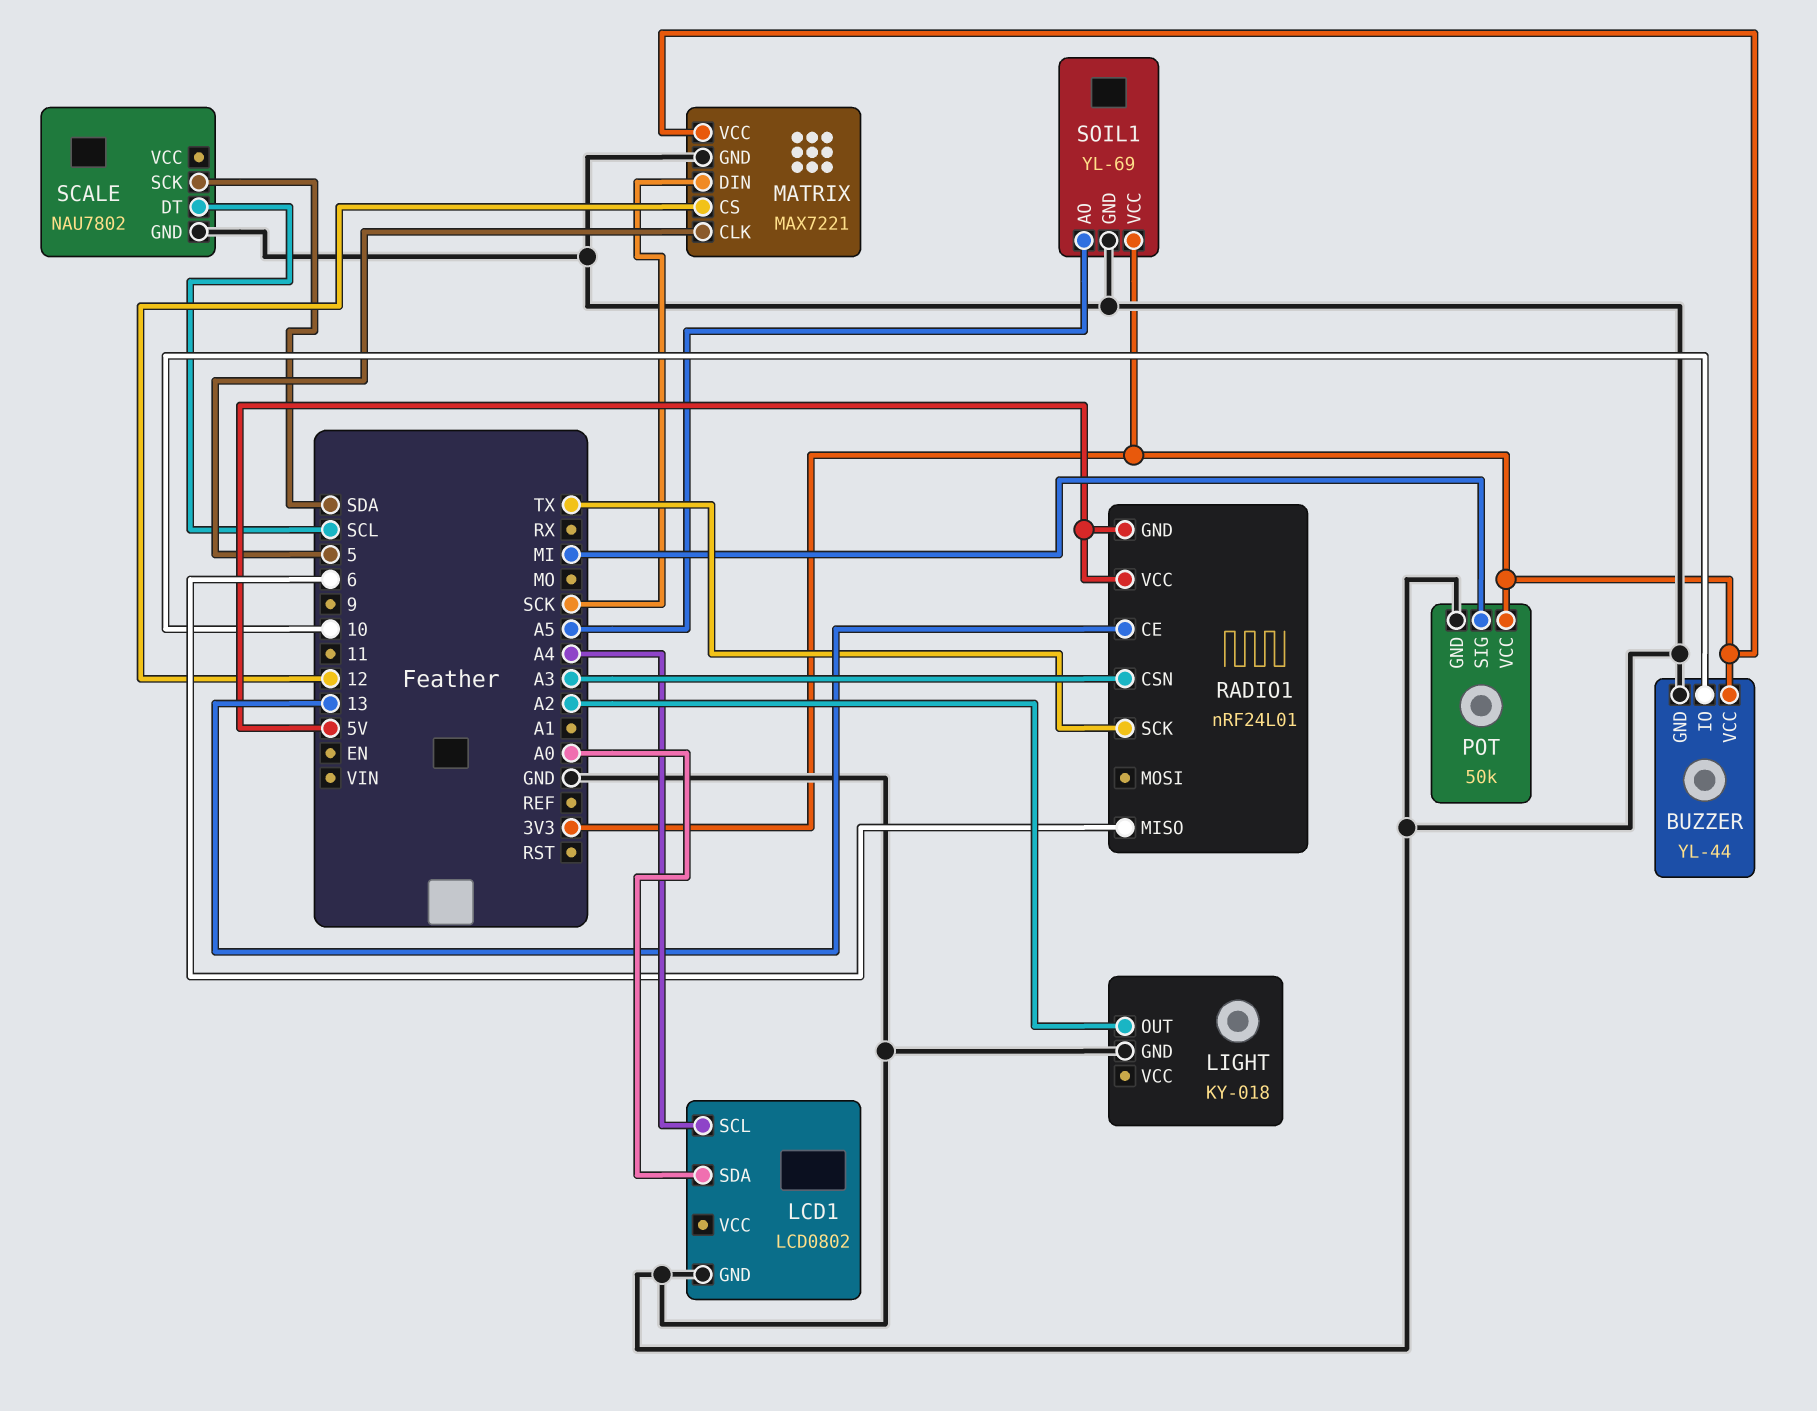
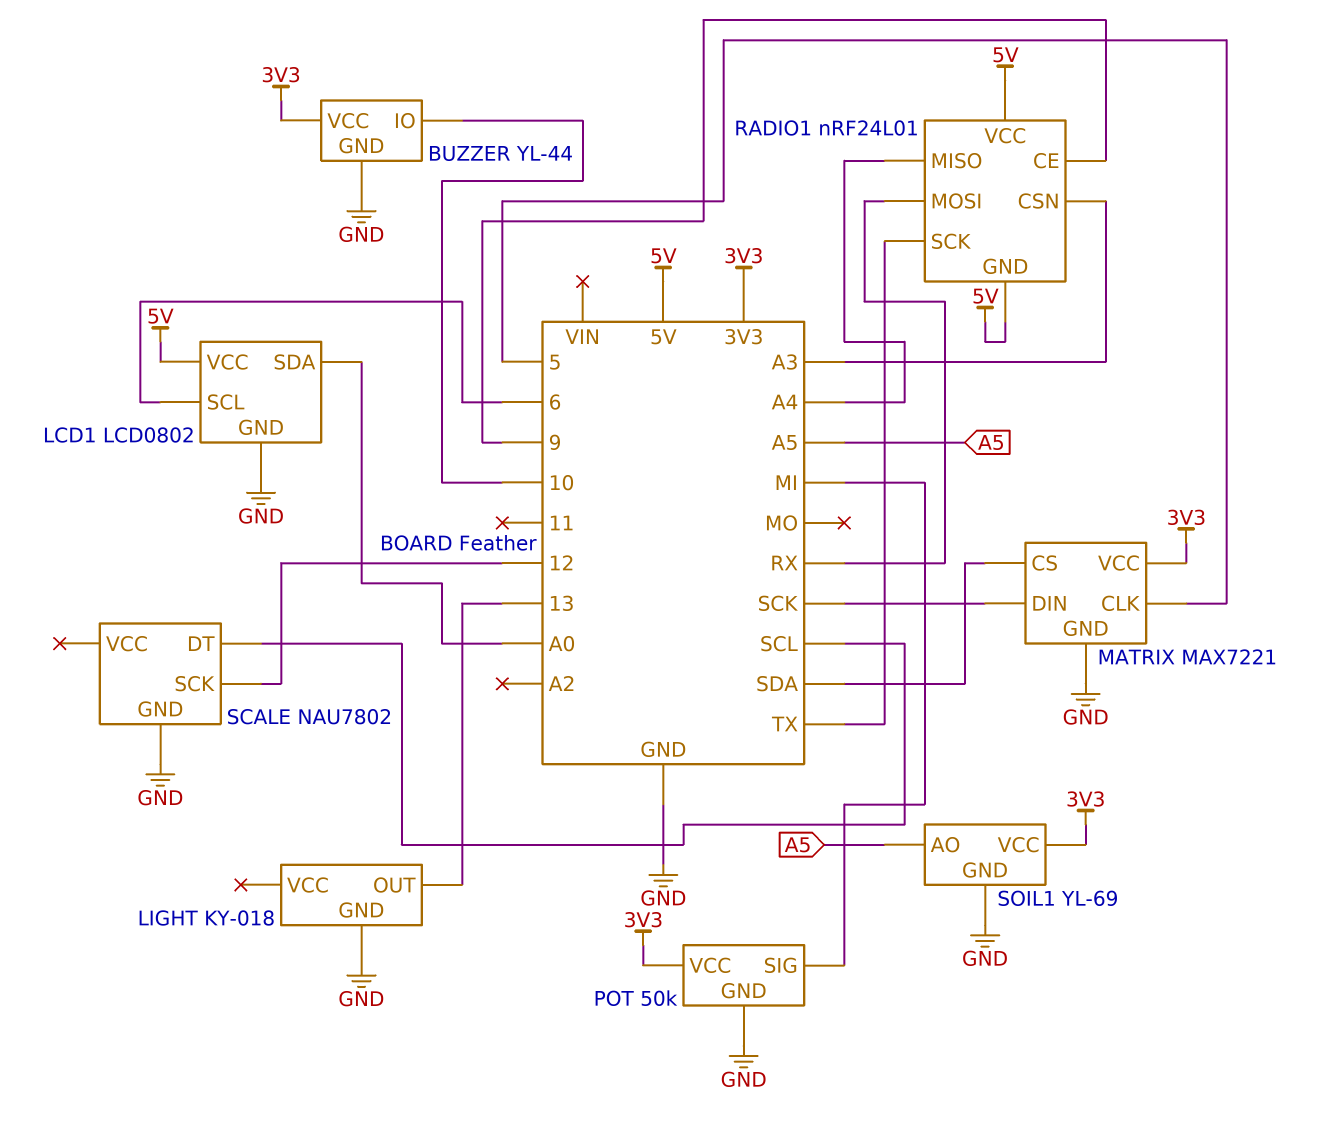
LCD1 pin SCL: A4 -> 6
LCD1 pin VCC: none -> 5V
LIGHT pin OUT: A2 -> 13
MATRIX pin CS: 12 -> SDA
RADIO1 pin CE: 13 -> 9
RADIO1 pin MISO: 6 -> A4
RADIO1 pin MOSI: none -> RX
SCALE pin SCK: SDA -> 12

